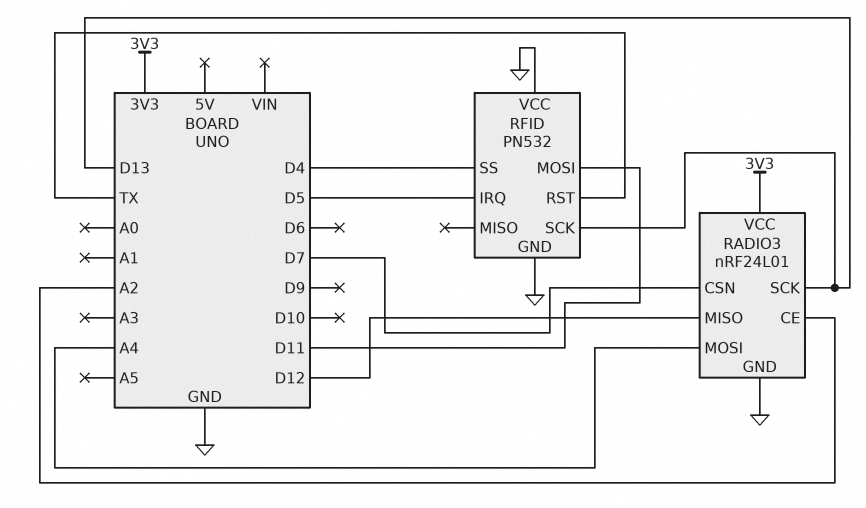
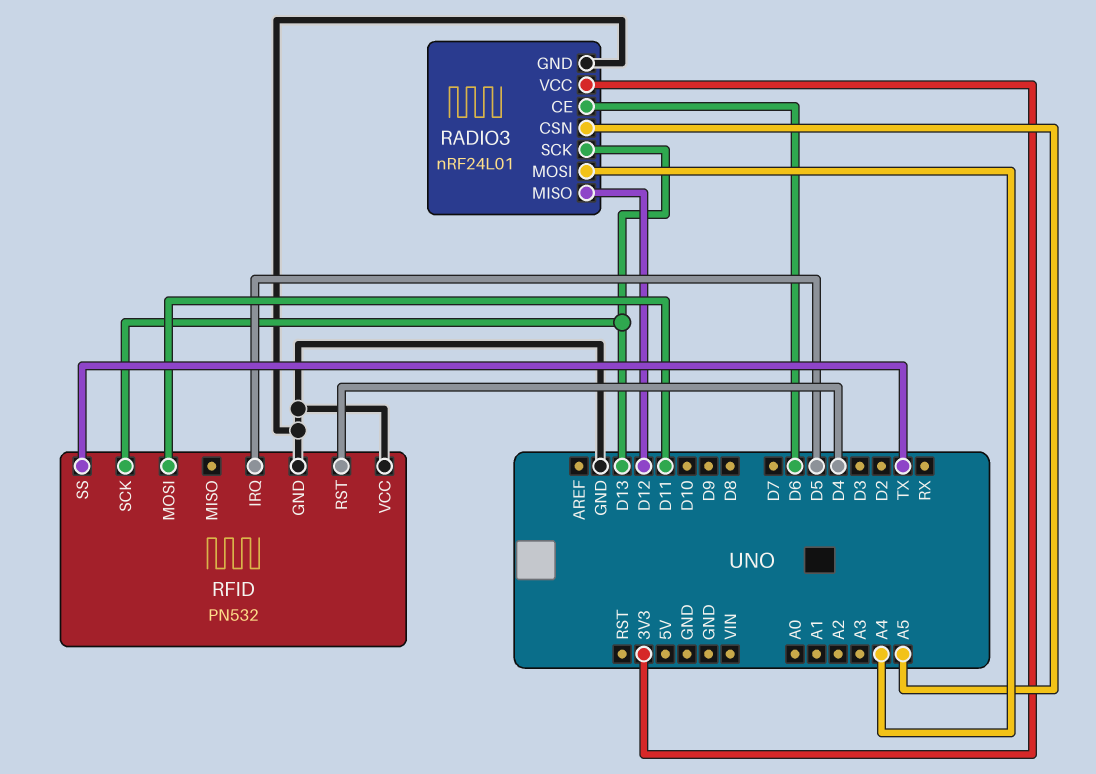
RADIO3 pin CE: A2 -> D6
RADIO3 pin CSN: D7 -> A5
RFID pin RST: TX -> D4
RFID pin SS: D4 -> TX

